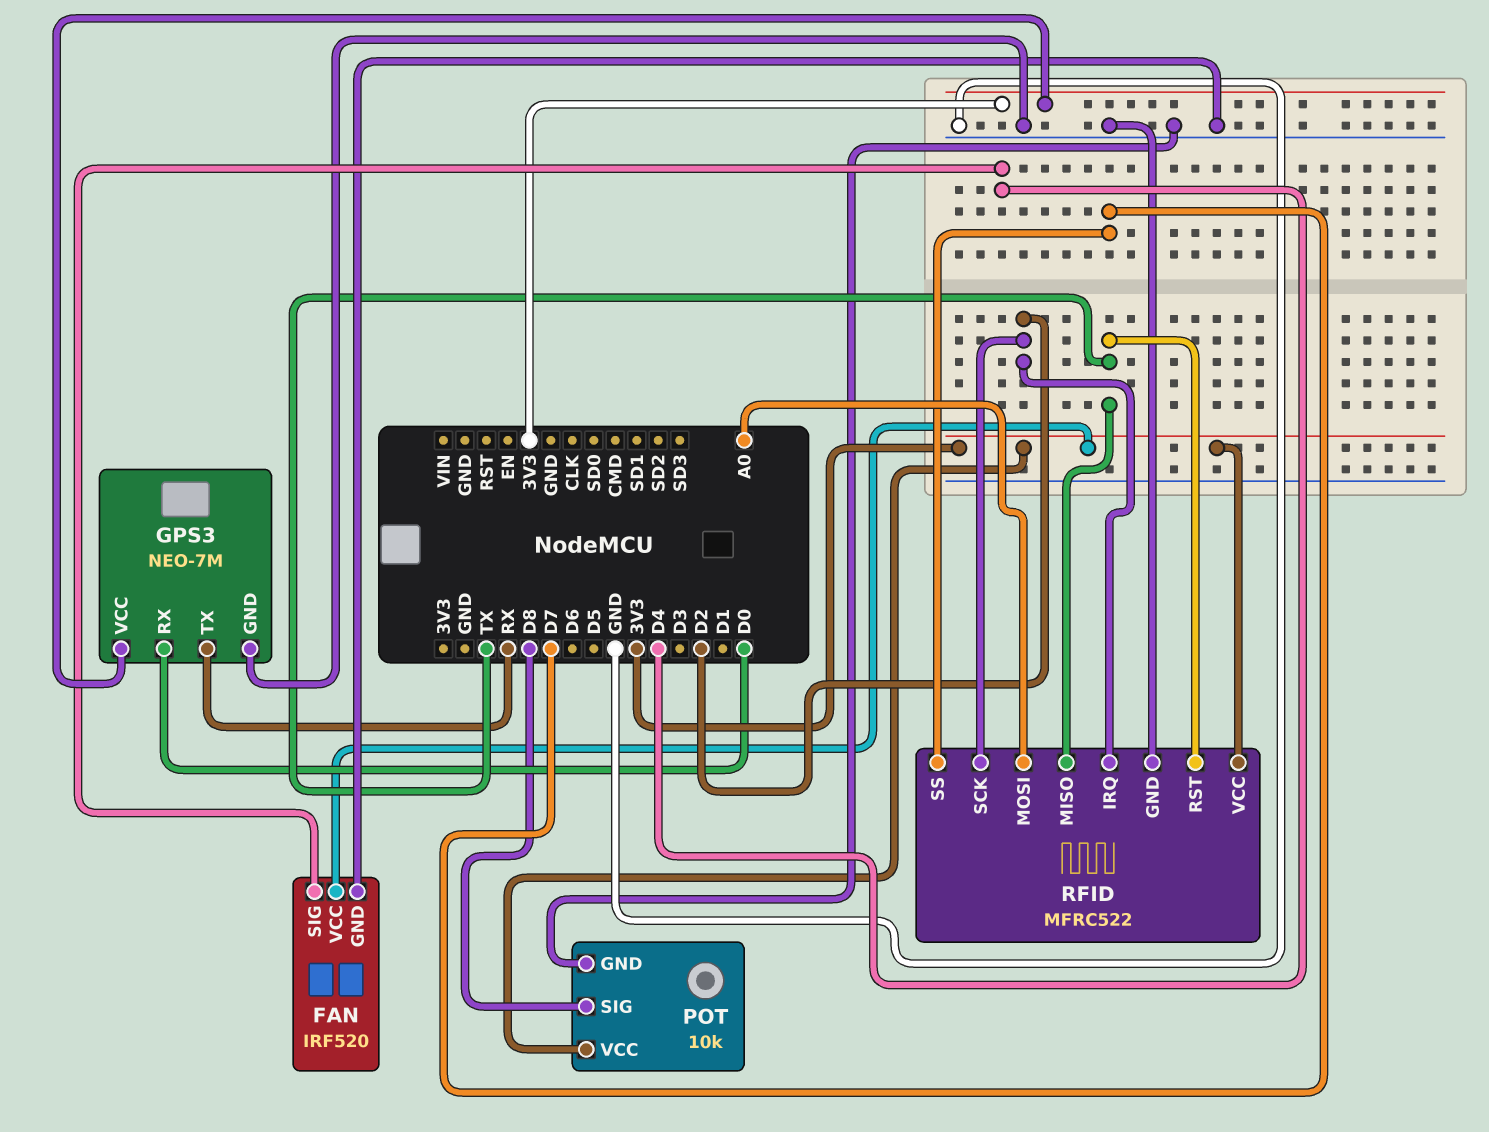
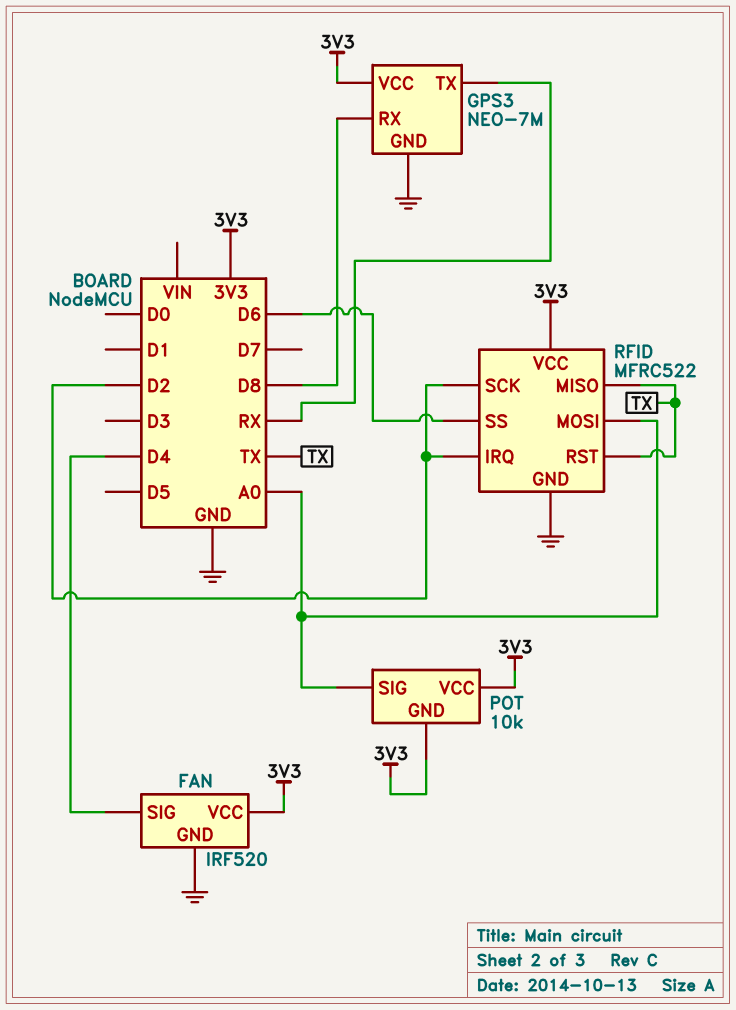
GPS3 pin RX: D0 -> D8
POT pin GND: GND -> 3V3
POT pin SIG: D8 -> A0
RFID pin SS: D7 -> D6

